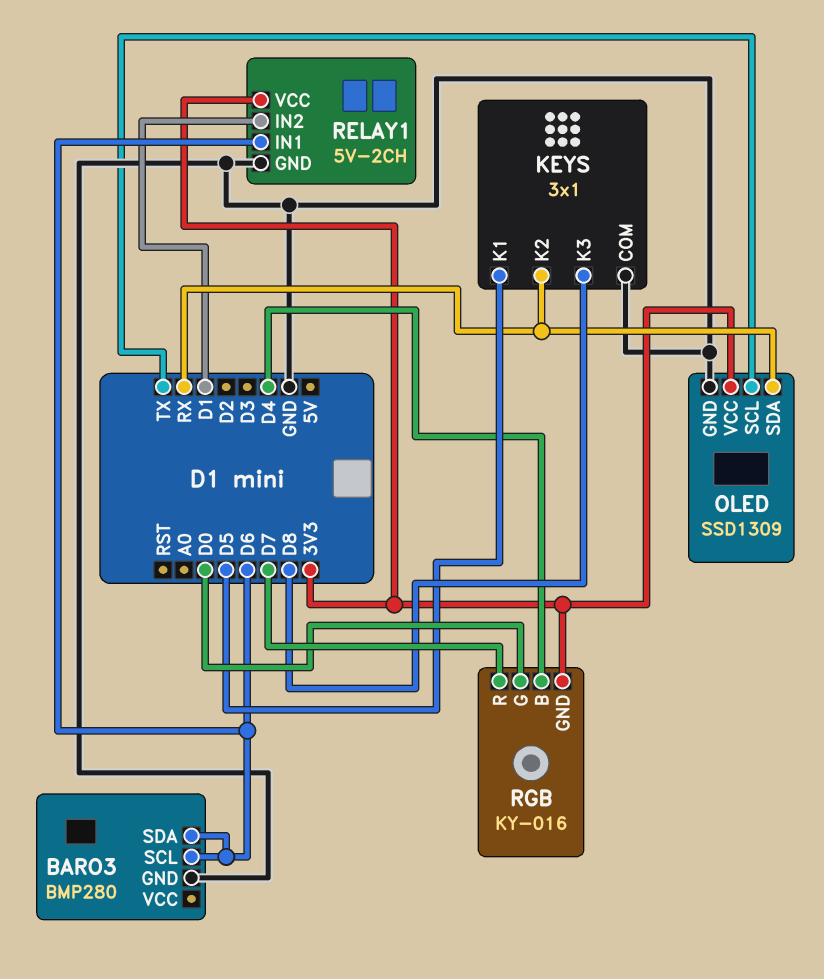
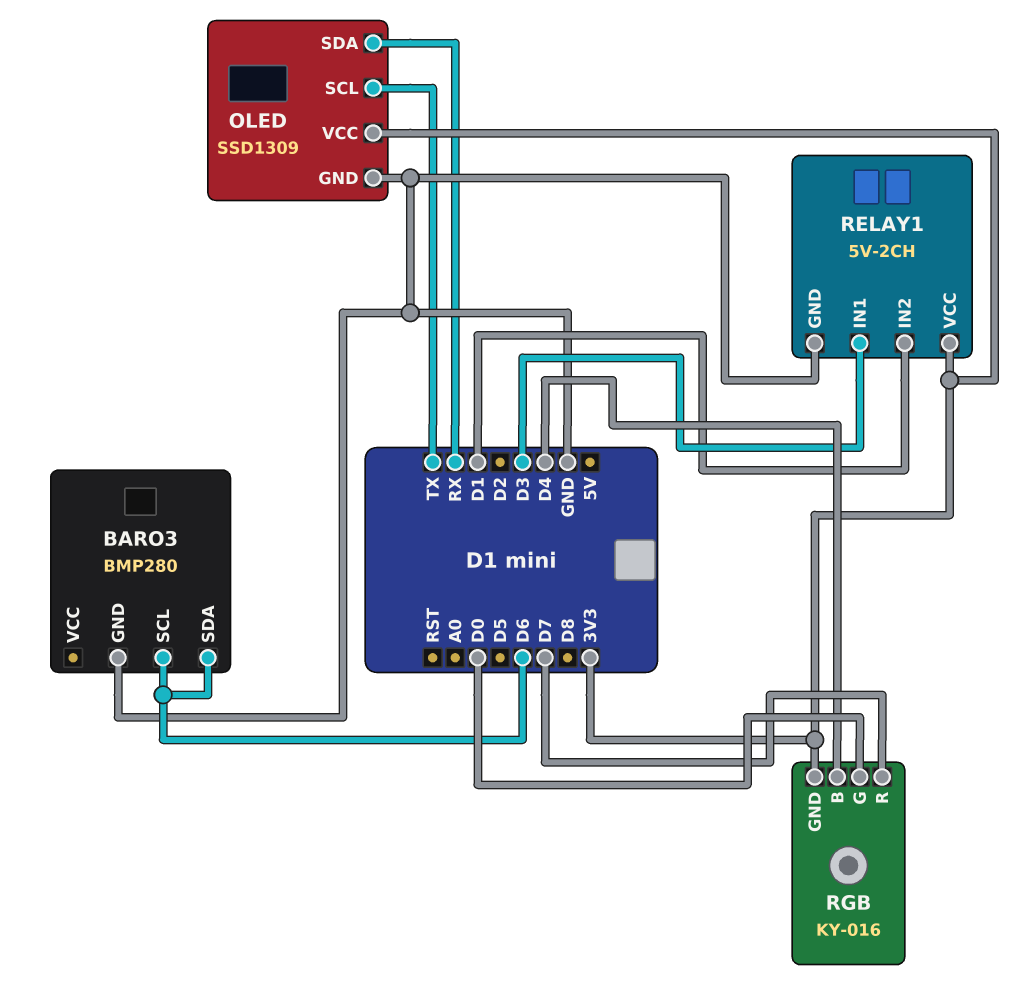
KEYS: 3x1 -> none
KEYS pin COM: GND -> none
KEYS pin K1: D5 -> none
KEYS pin K2: RX -> none
KEYS pin K3: D8 -> none
RELAY1 pin IN1: D6 -> D3

